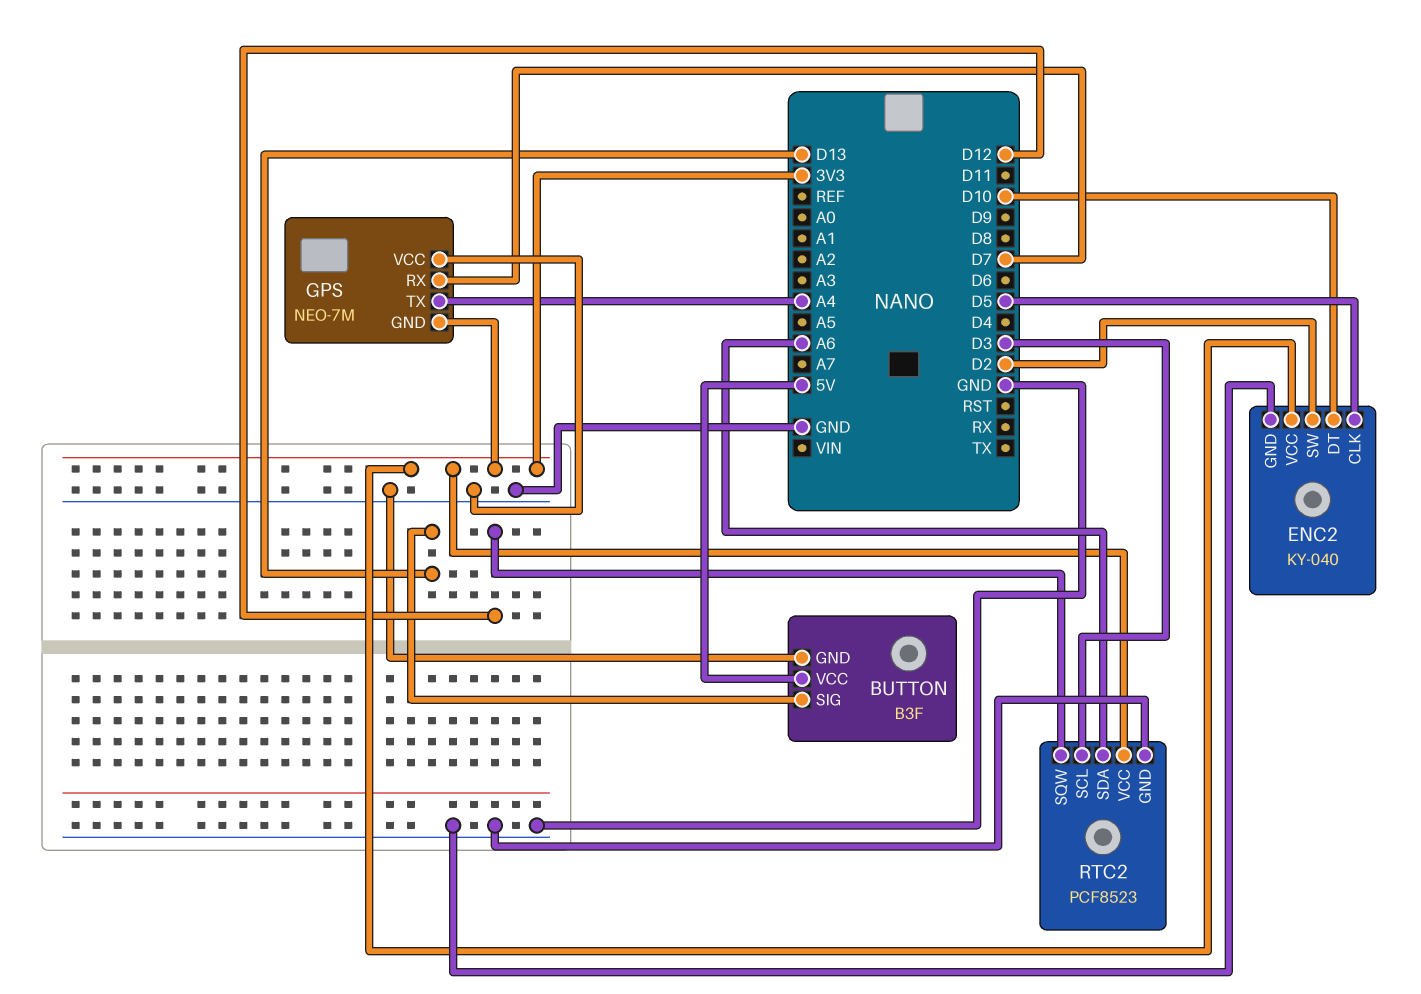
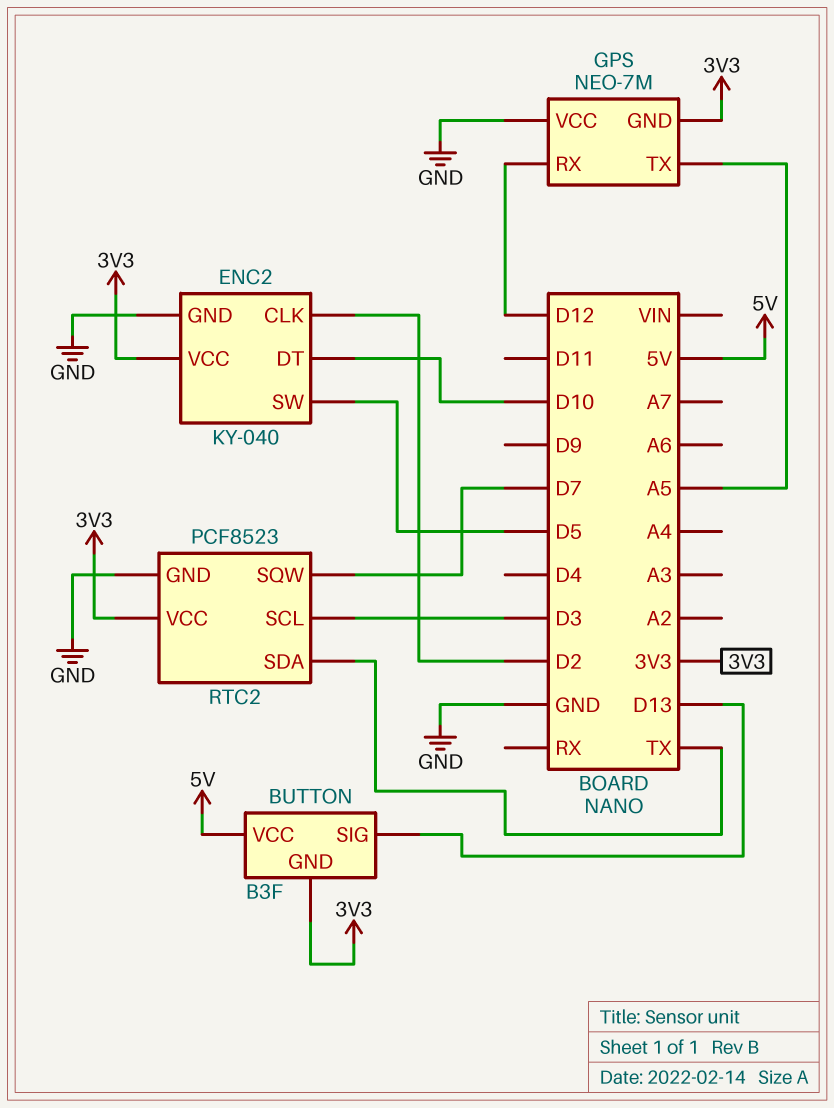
BUTTON pin GND: GND -> 3V3
ENC2 pin CLK: D5 -> D2
ENC2 pin SW: D2 -> D5
GPS pin RX: D7 -> D12
GPS pin TX: A4 -> A5
RTC2 pin SDA: A6 -> TX
RTC2 pin SQW: D12 -> D7

